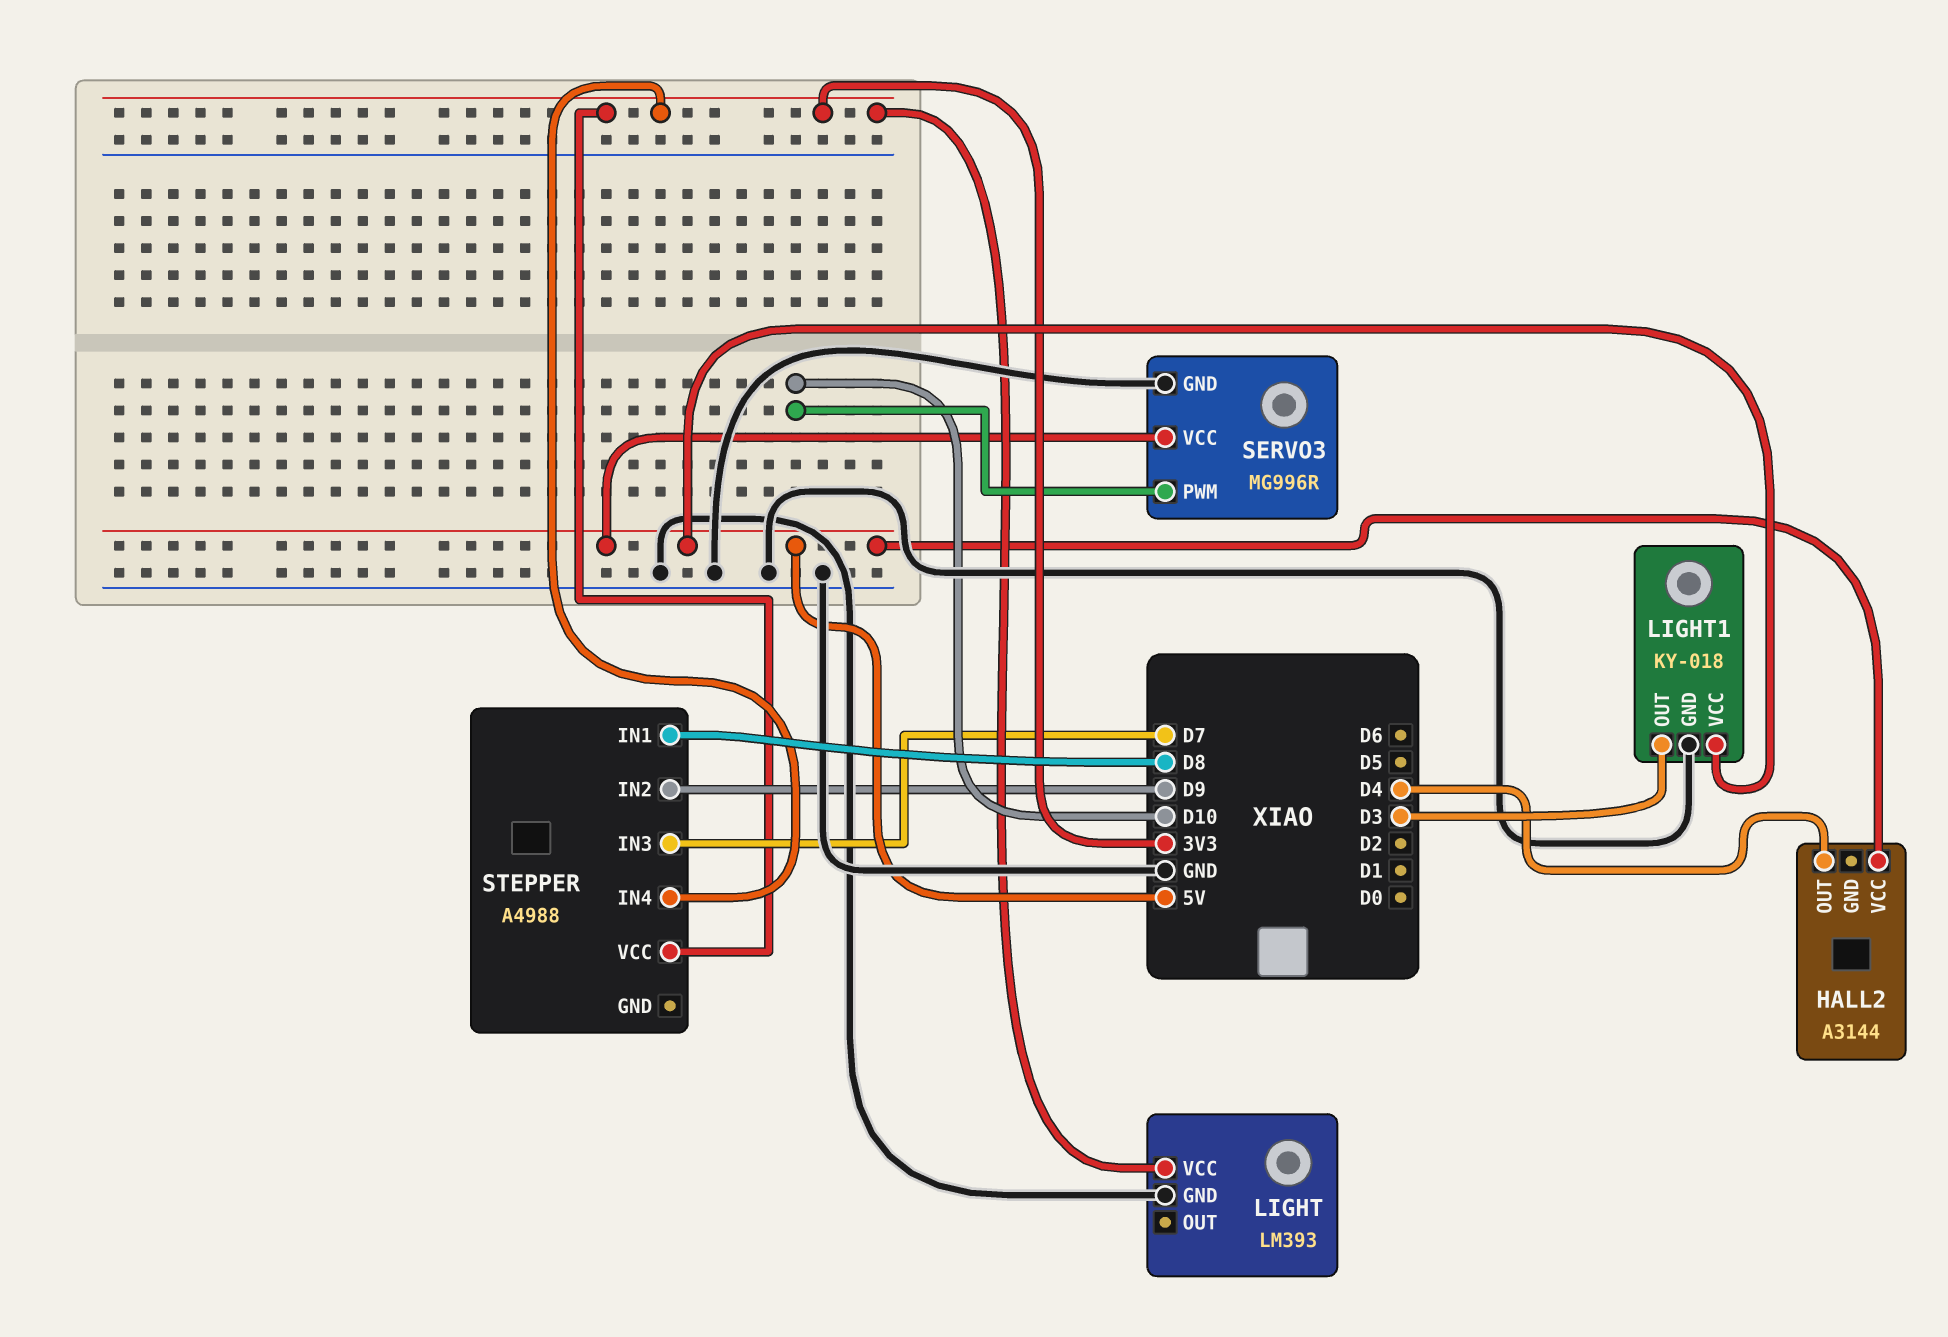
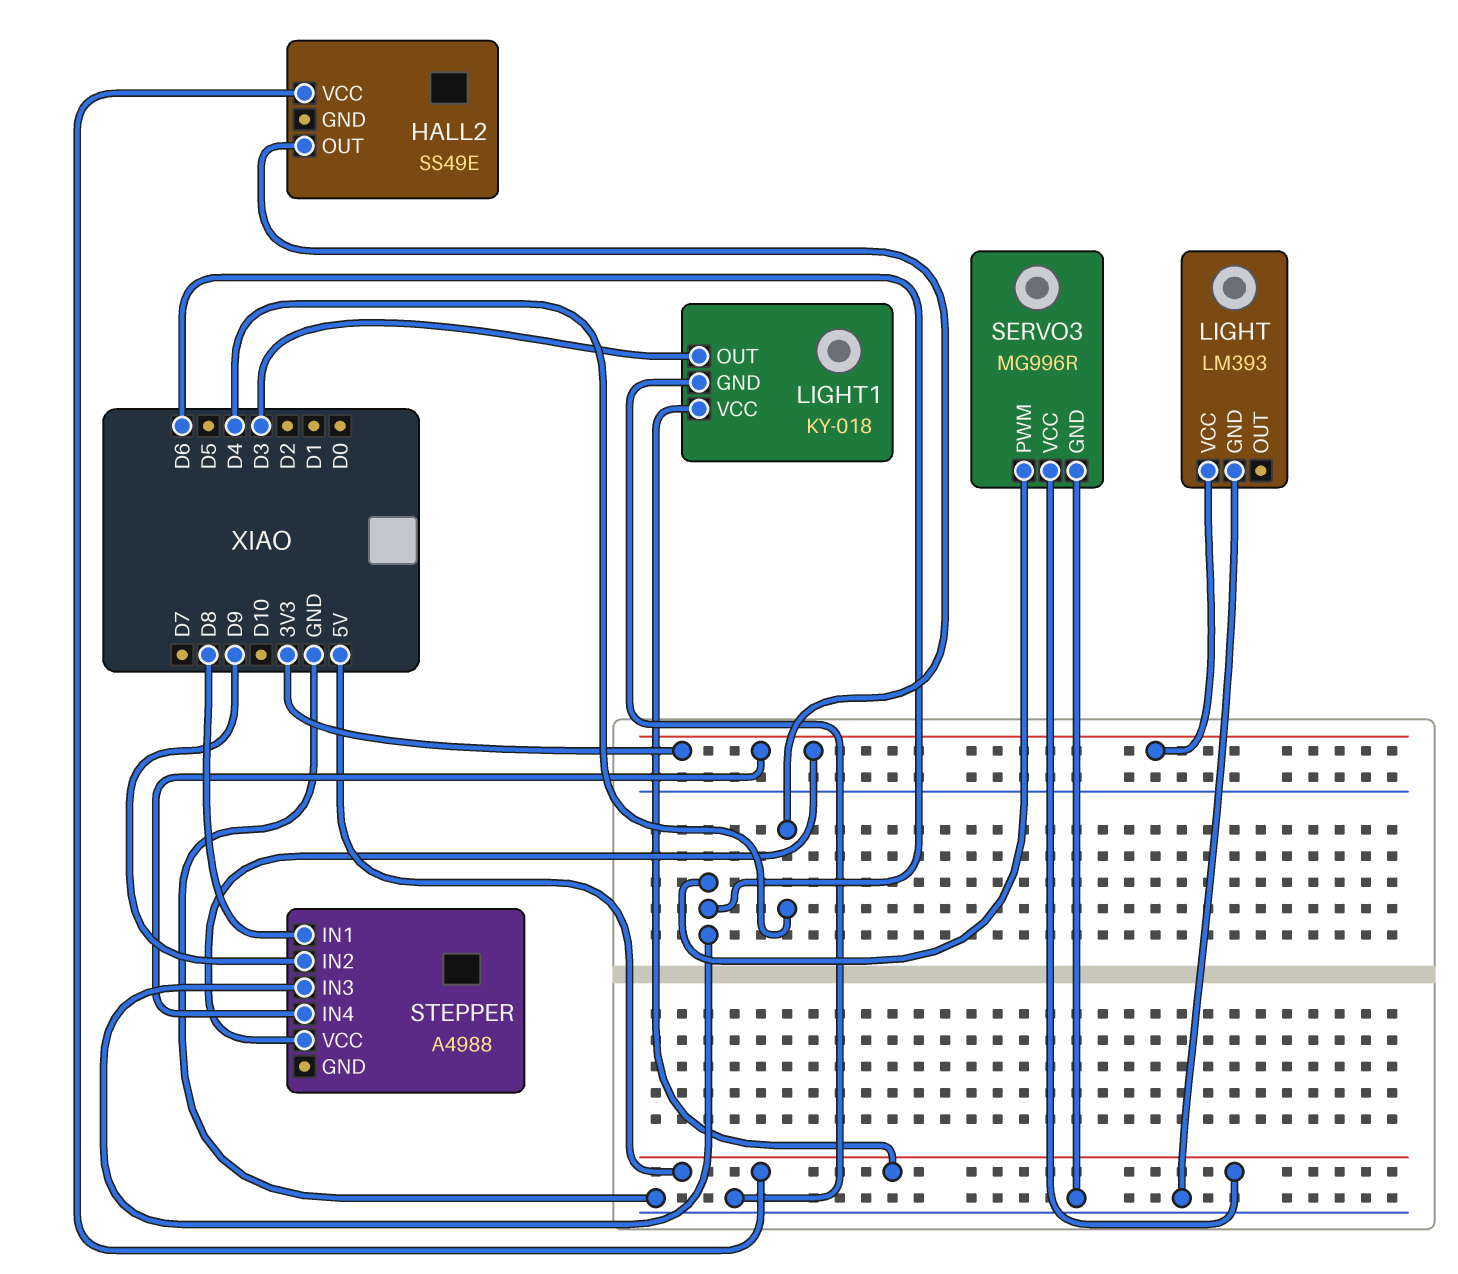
HALL2: A3144 -> SS49E
SERVO3 pin PWM: D10 -> D6
STEPPER pin IN3: D7 -> D6

